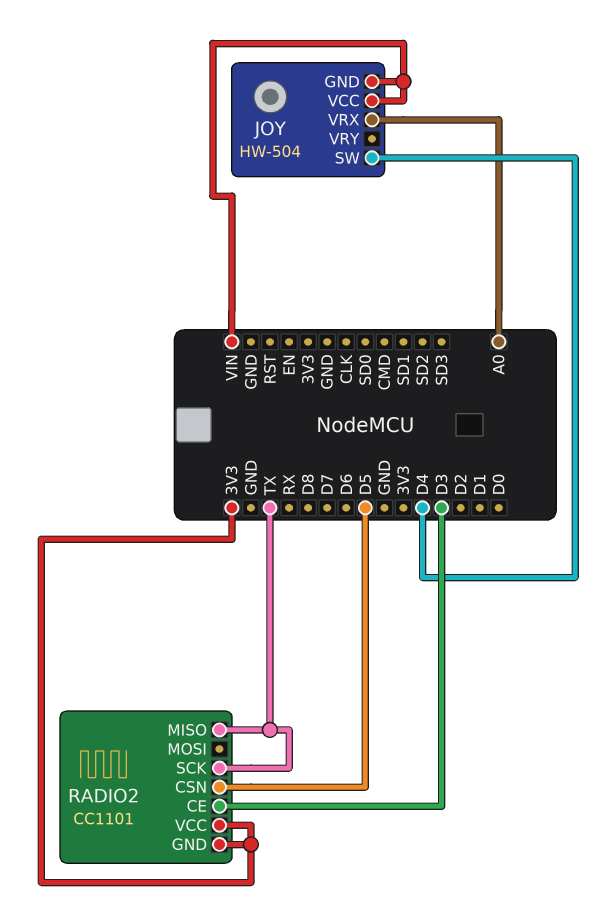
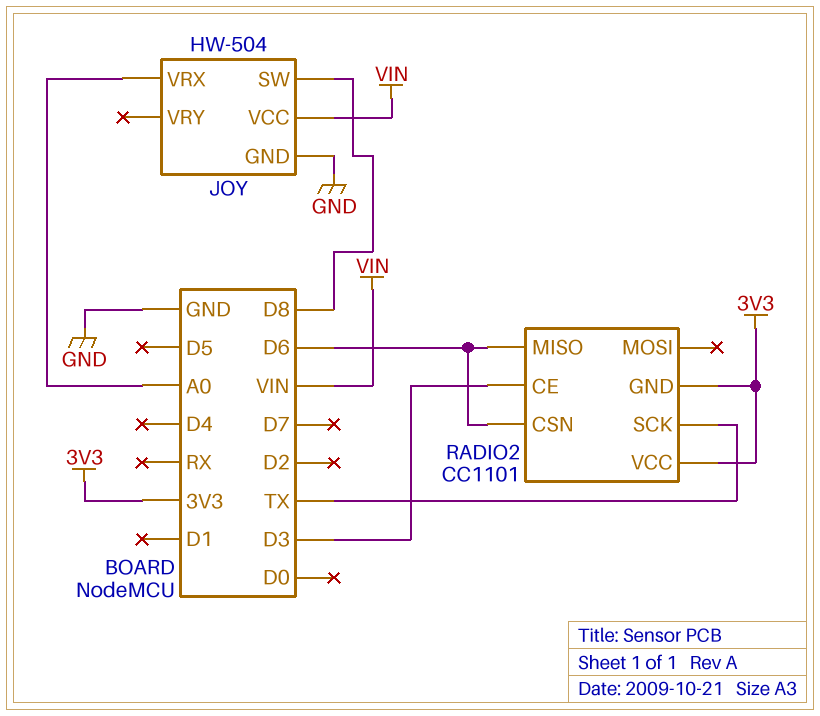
JOY pin GND: VIN -> GND
JOY pin SW: D4 -> D8
RADIO2 pin CSN: D5 -> D6
RADIO2 pin MISO: TX -> D6

